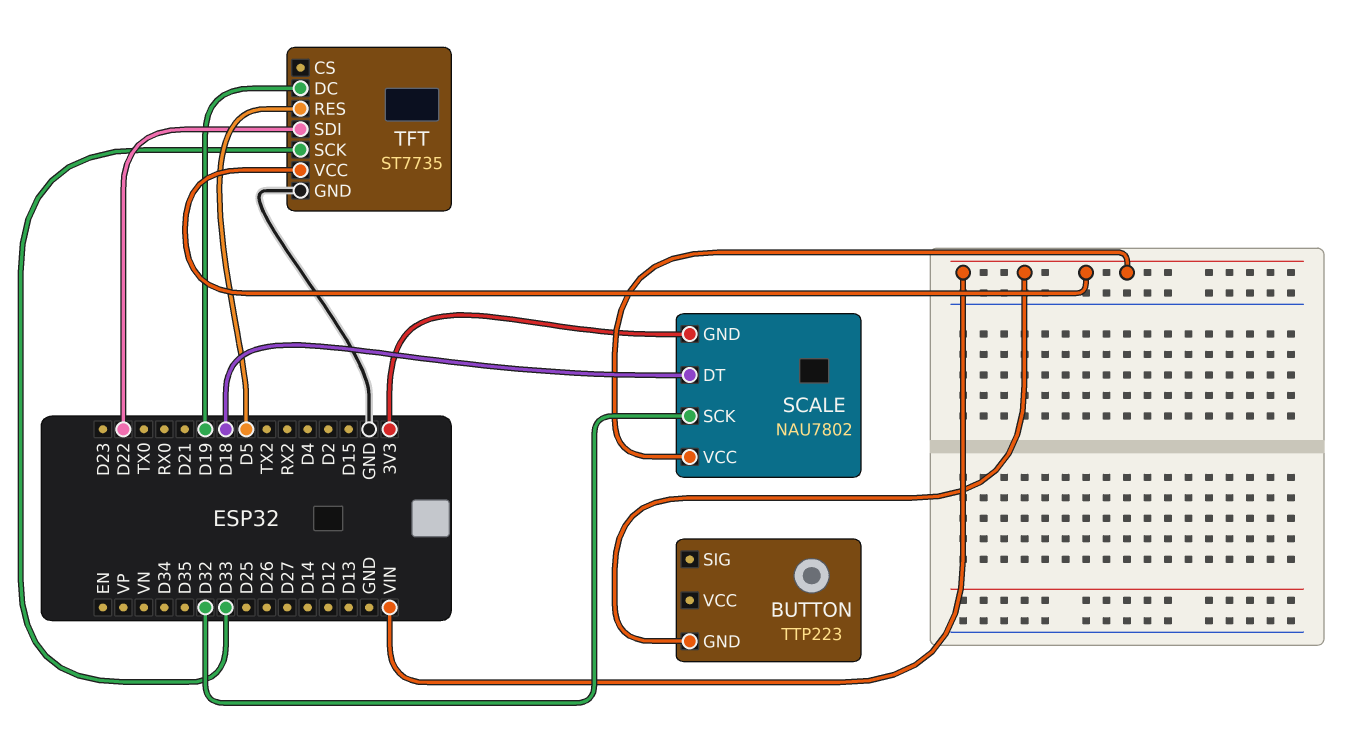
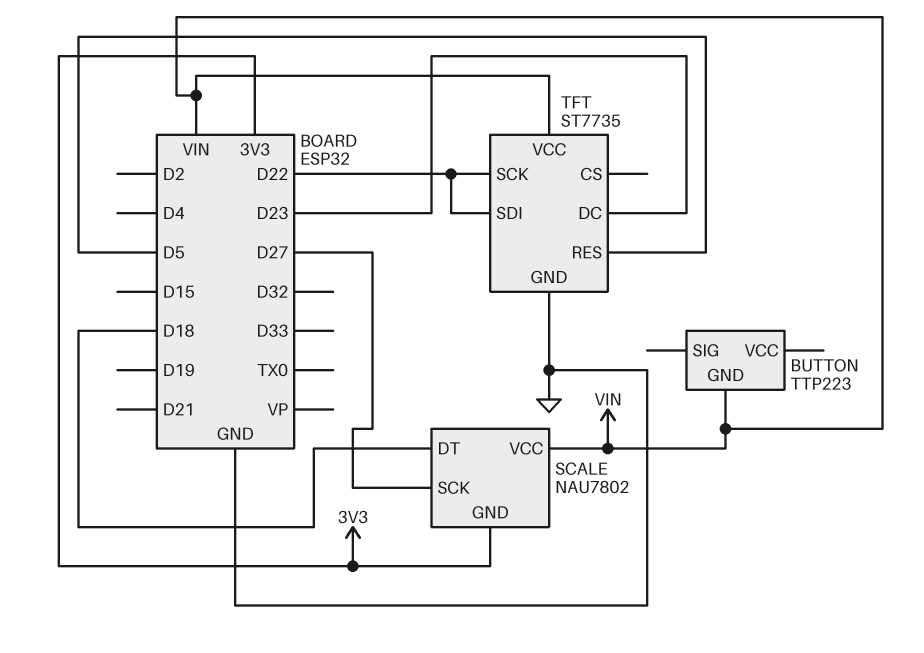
SCALE pin SCK: D32 -> D27
TFT pin DC: D19 -> D23
TFT pin SCK: D33 -> D22

